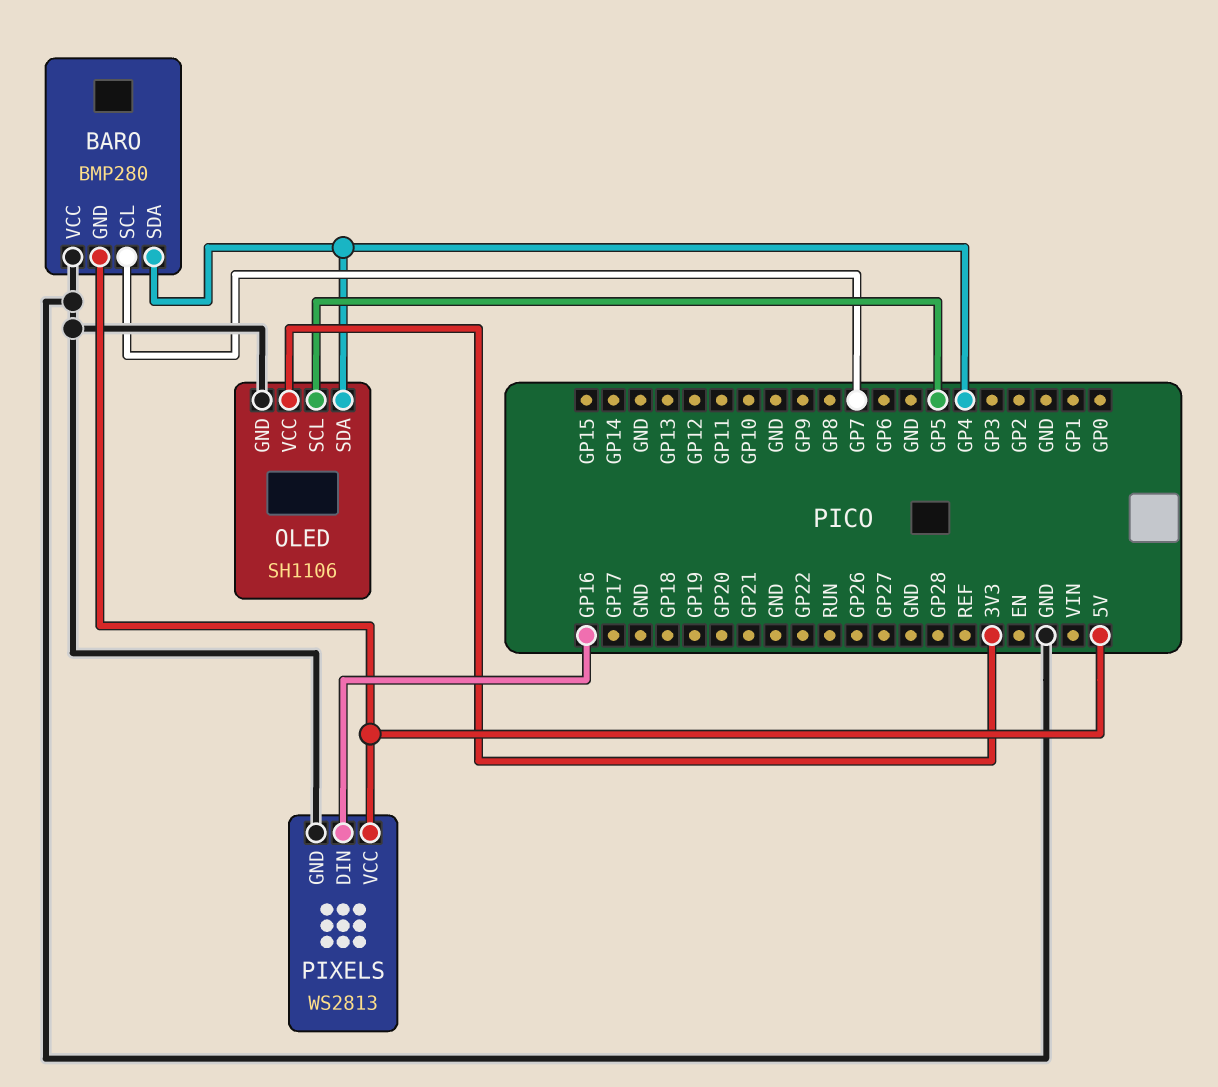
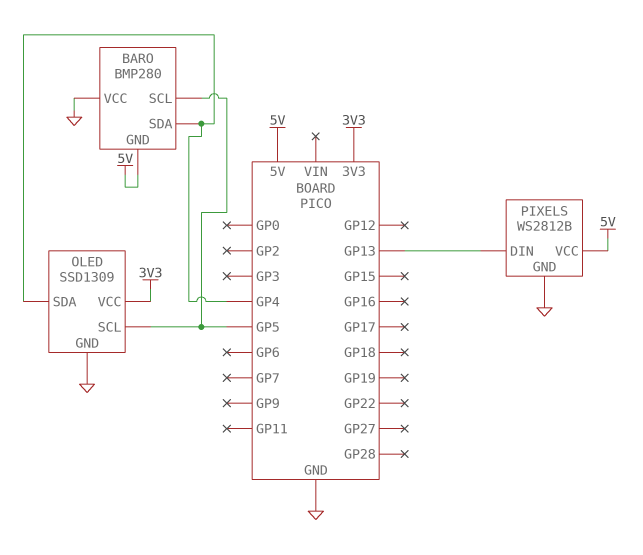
BARO pin SCL: GP7 -> GP5
OLED: SH1106 -> SSD1309
PIXELS: WS2813 -> WS2812B
PIXELS pin DIN: GP16 -> GP13

